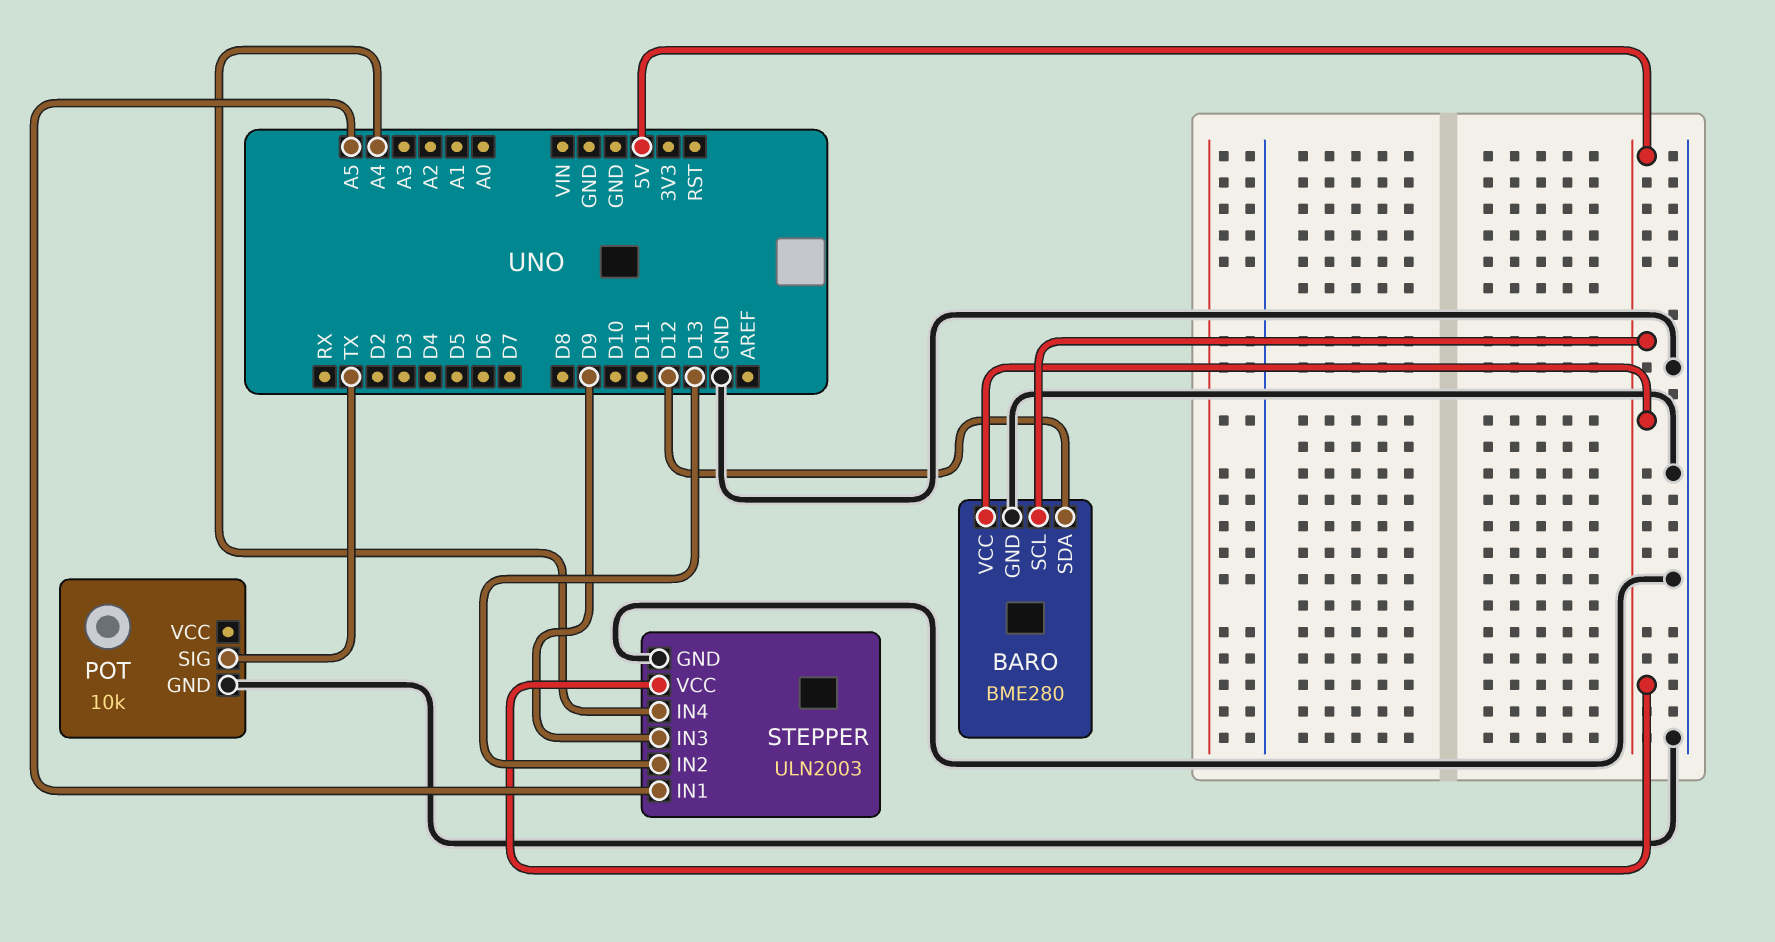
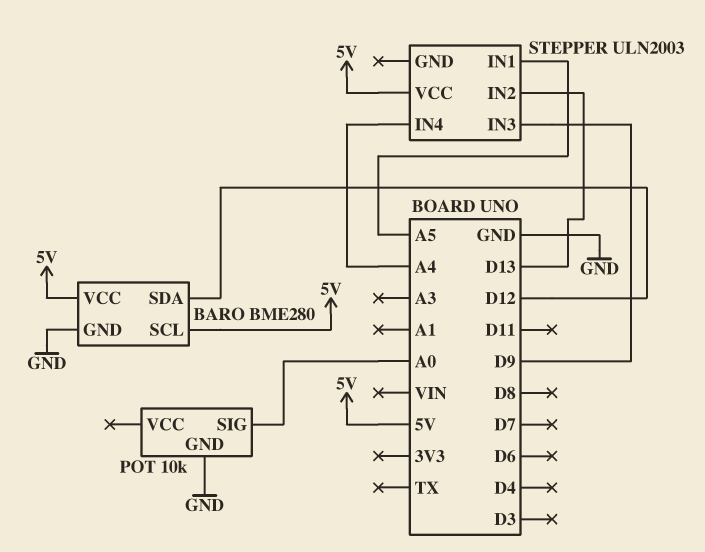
POT pin SIG: TX -> A0
STEPPER pin GND: GND -> none

